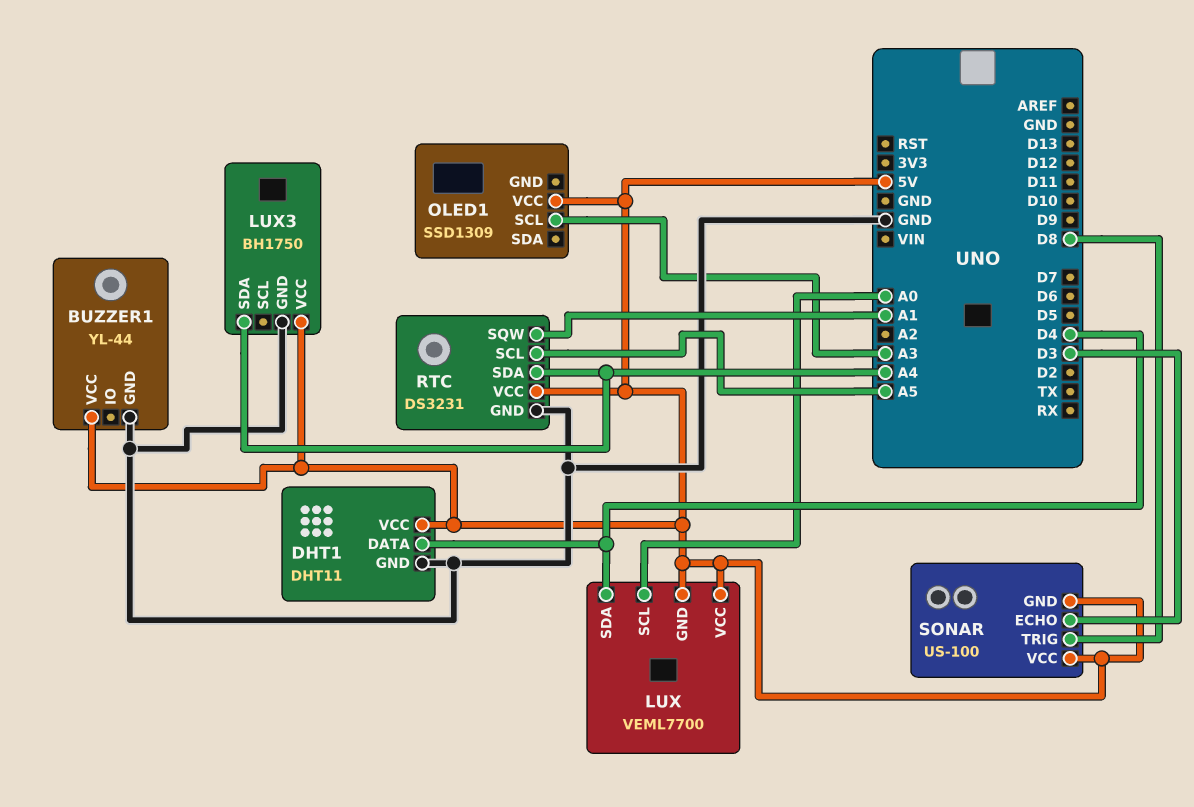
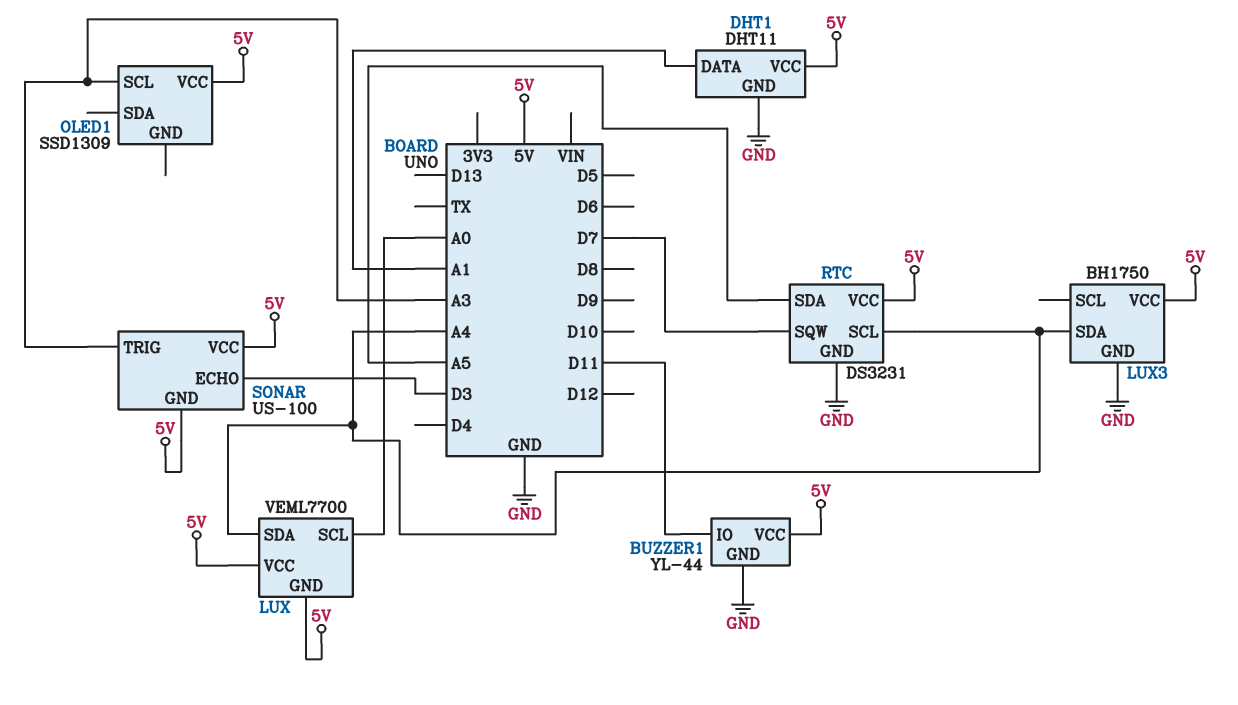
BUZZER1 pin IO: none -> D11
DHT1 pin DATA: D4 -> A1
LUX pin SDA: D4 -> A4
RTC pin SCL: A5 -> A4
RTC pin SDA: A4 -> A5
RTC pin SQW: A1 -> D7
SONAR pin TRIG: D8 -> A3

